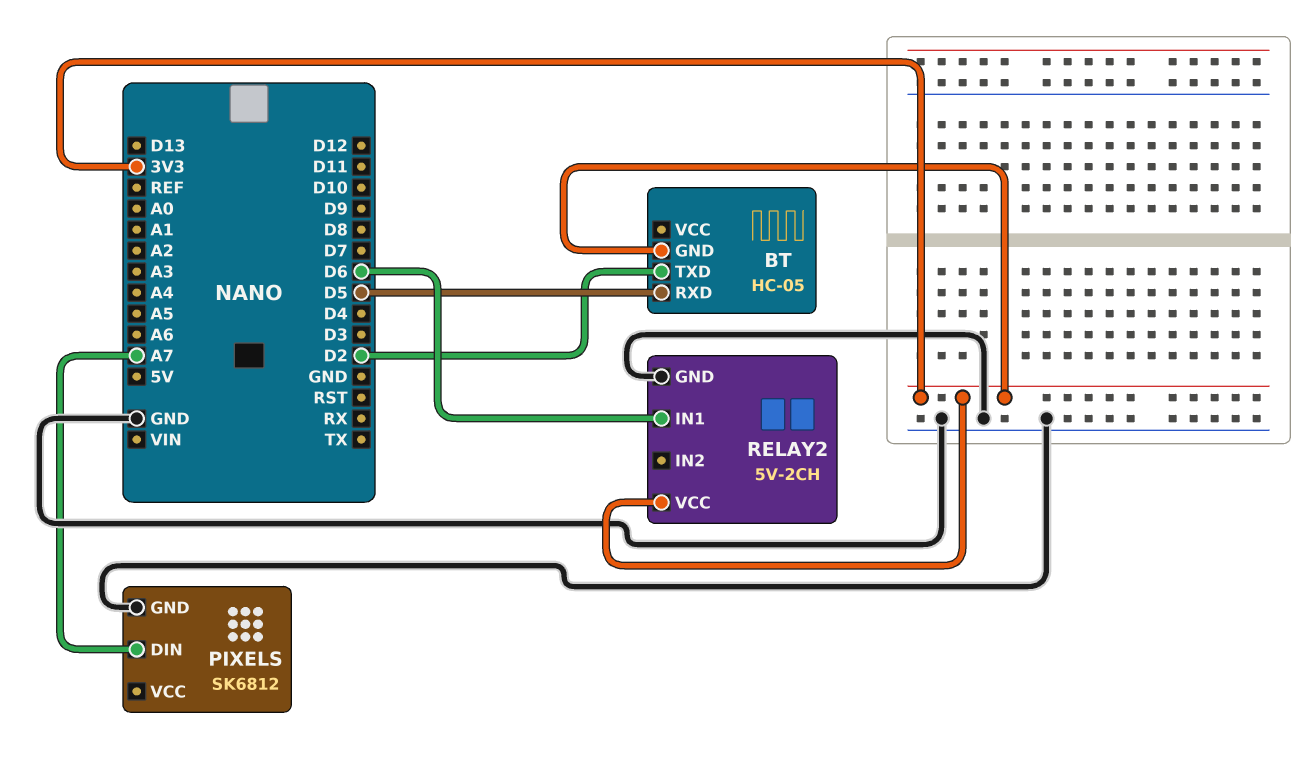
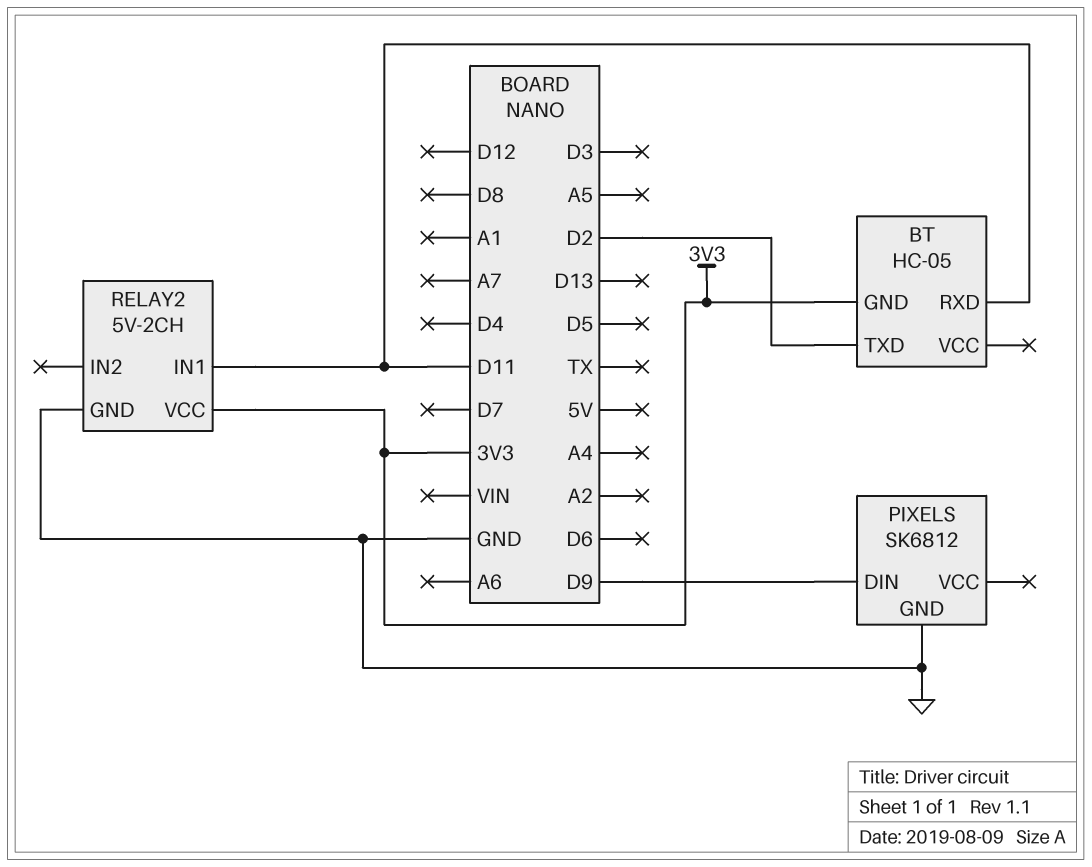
BT pin RXD: D5 -> D11
PIXELS pin DIN: A7 -> D9
RELAY2 pin IN1: D6 -> D11

